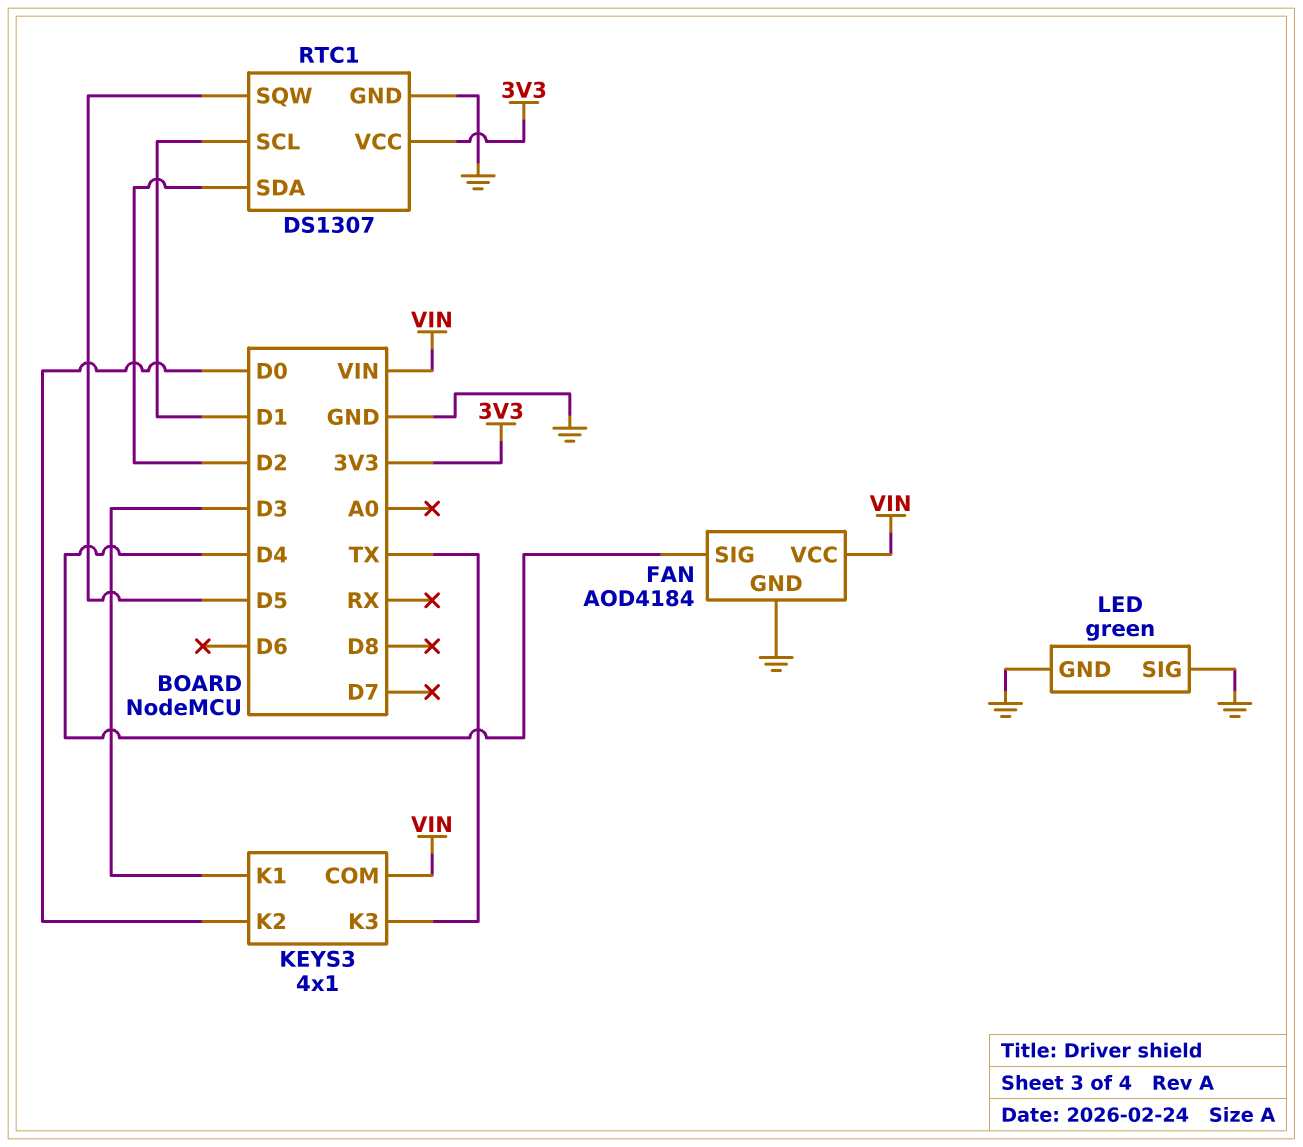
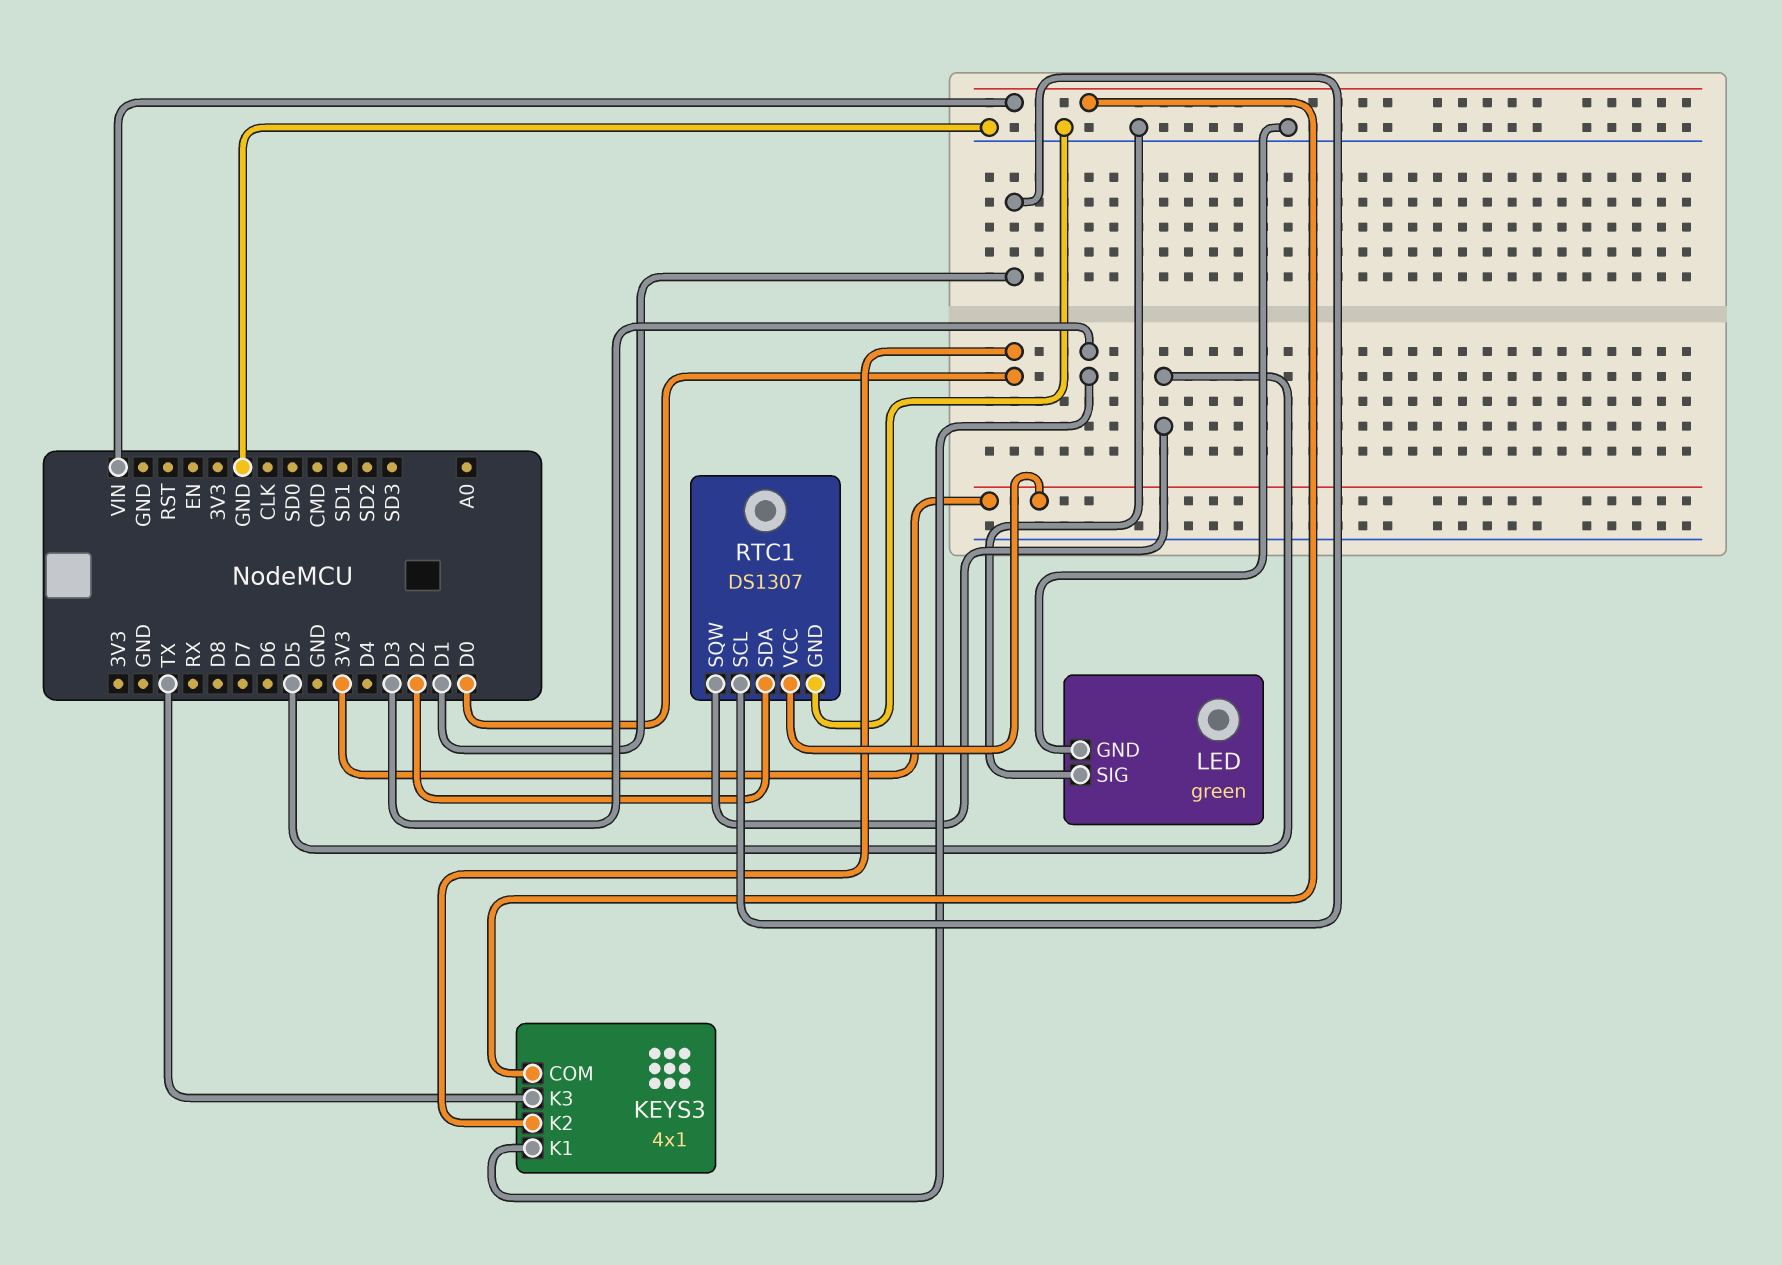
FAN: AOD4184 -> none
FAN pin GND: GND -> none
FAN pin SIG: D4 -> none
FAN pin VCC: VIN -> none

